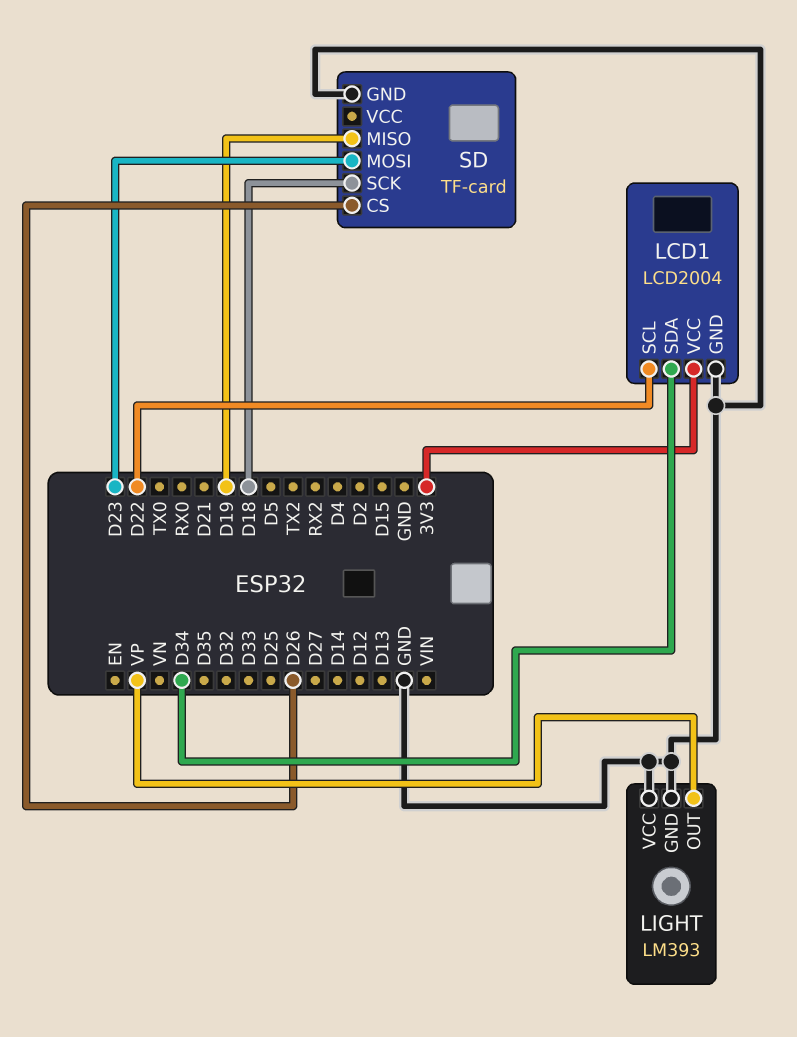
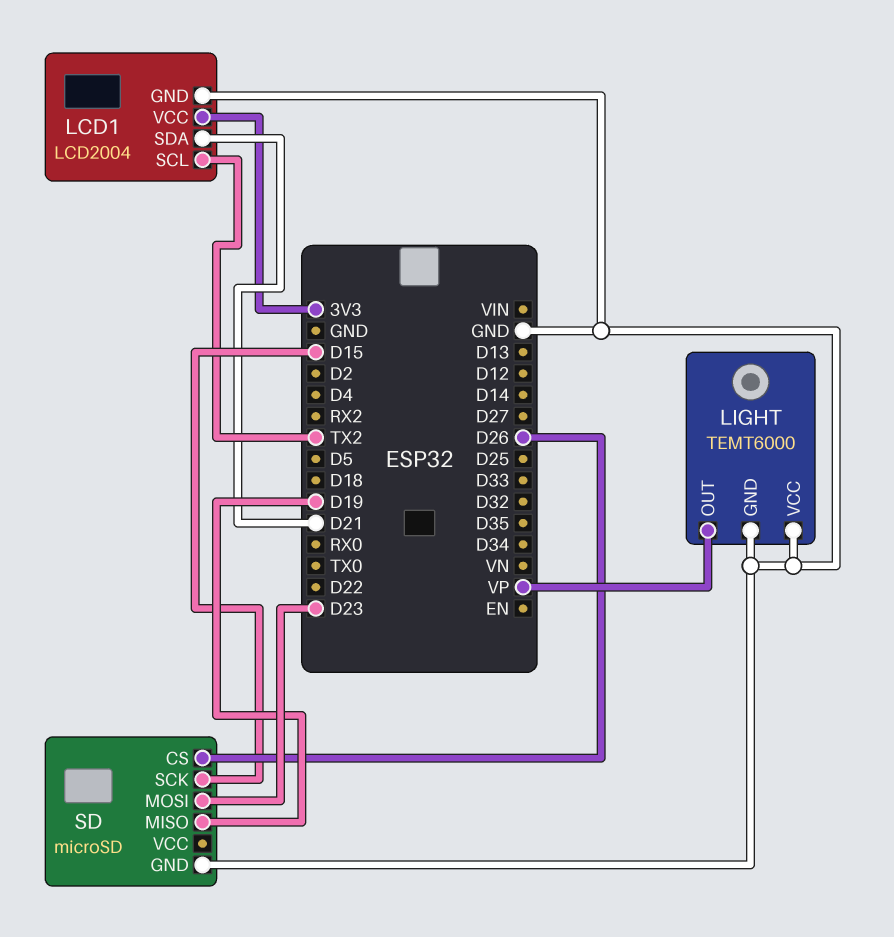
LCD1 pin SCL: D22 -> TX2
LCD1 pin SDA: D34 -> D21
LIGHT: LM393 -> TEMT6000
SD: TF-card -> microSD
SD pin SCK: D18 -> D15

